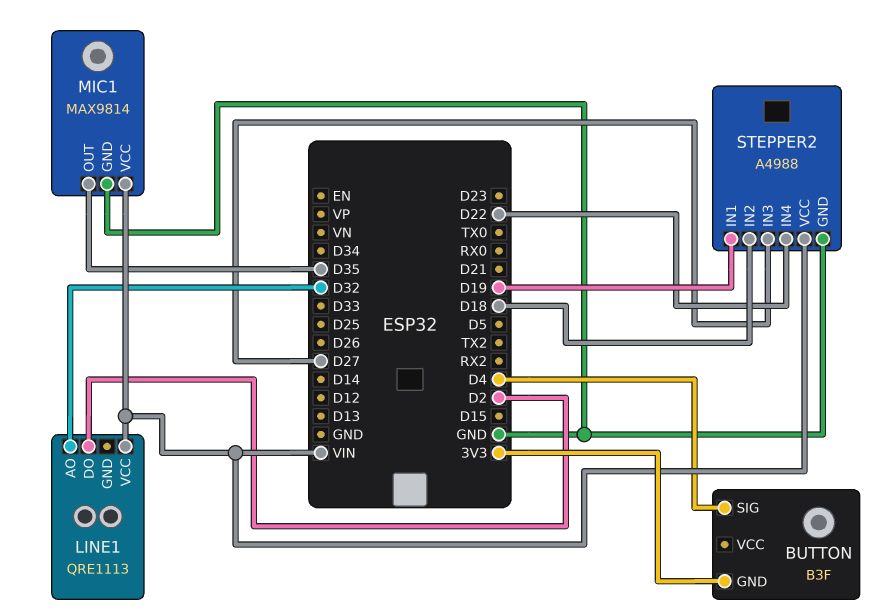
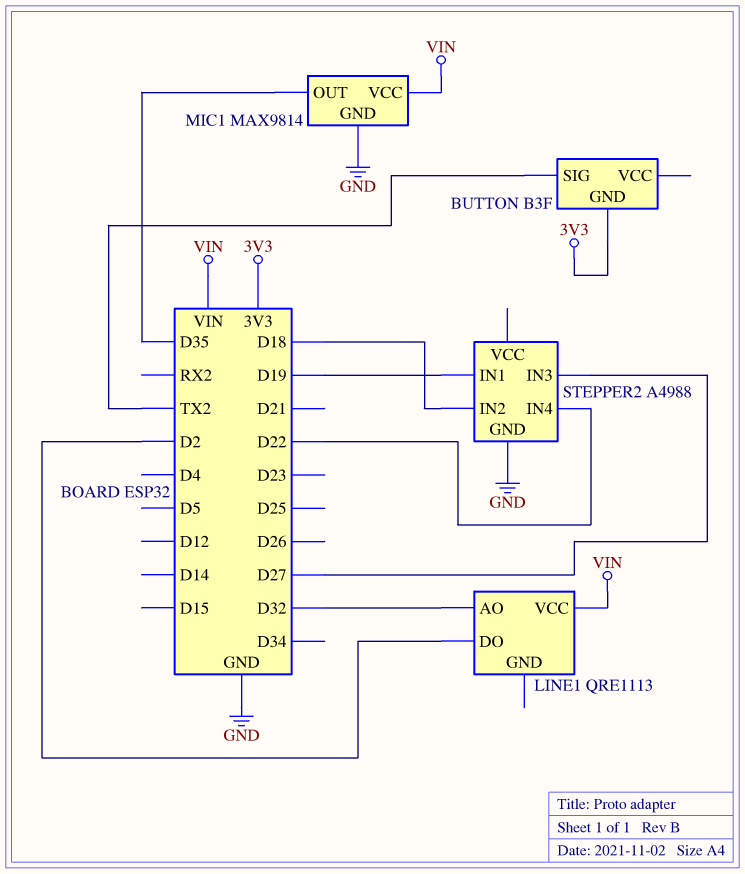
BUTTON pin SIG: D4 -> TX2
STEPPER2 pin VCC: VIN -> none

